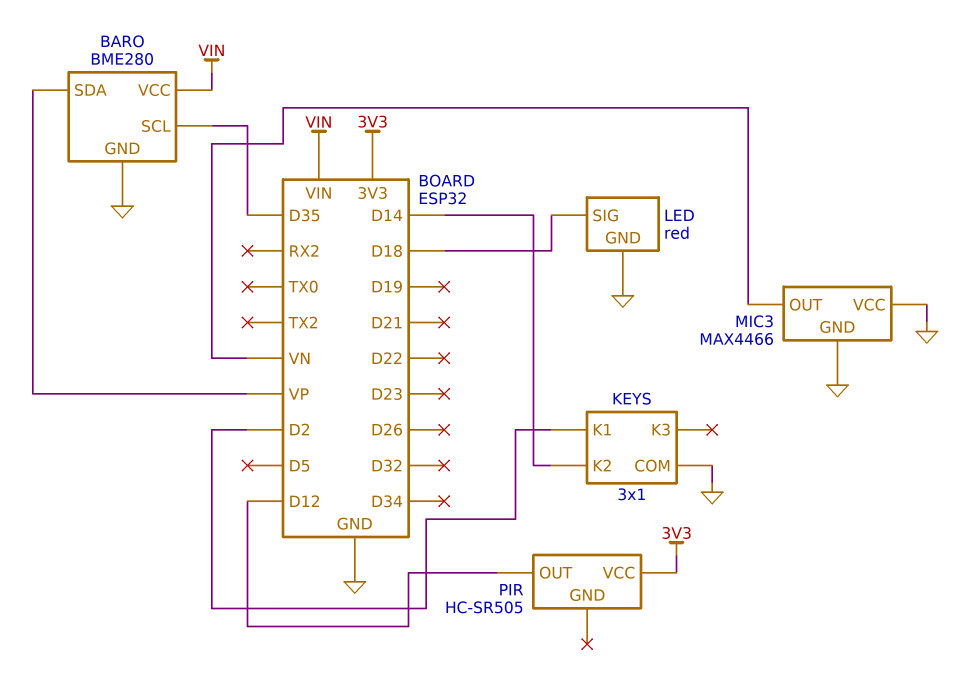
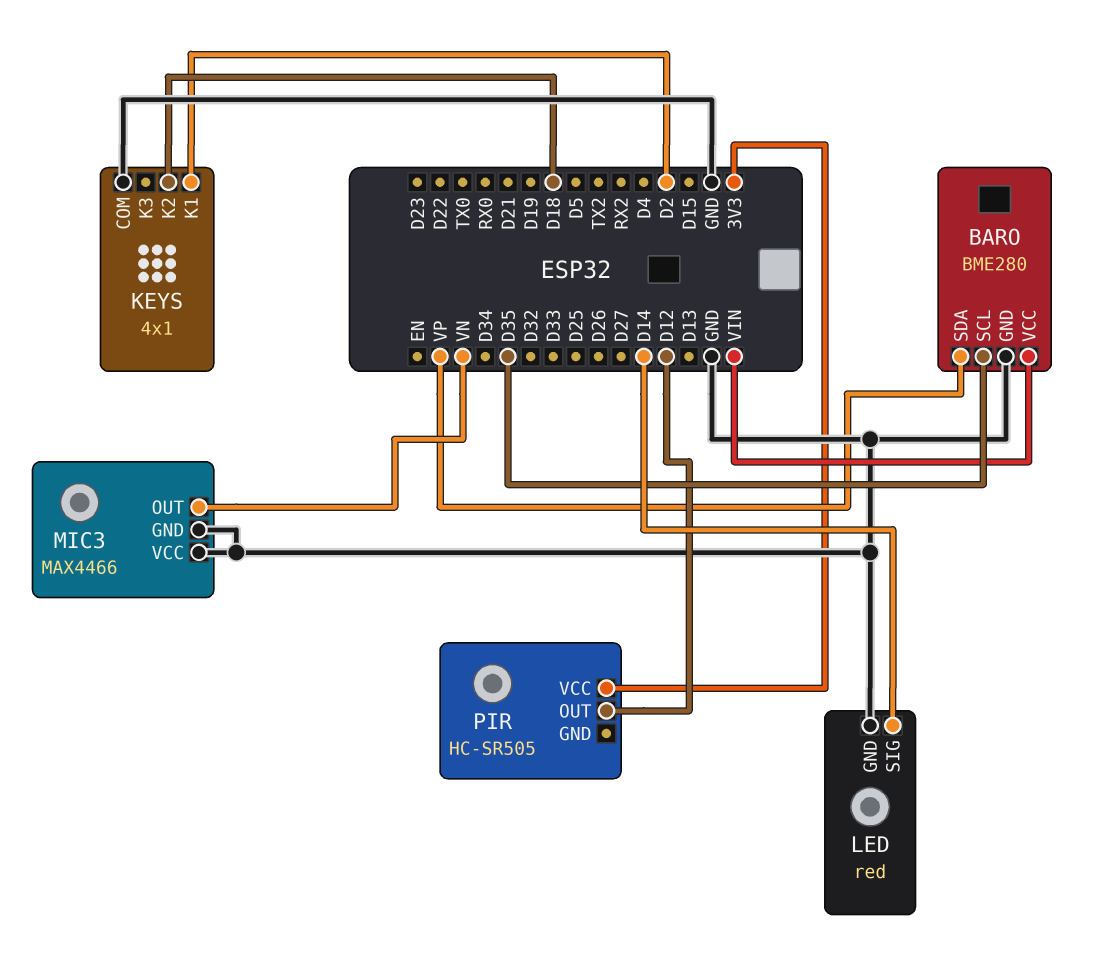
KEYS: 3x1 -> 4x1
KEYS pin K2: D14 -> D18
LED pin SIG: D18 -> D14

